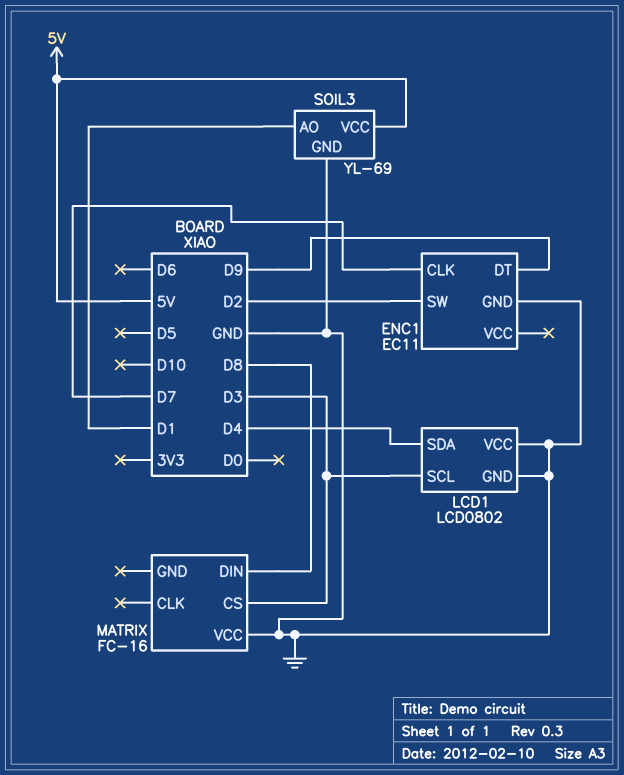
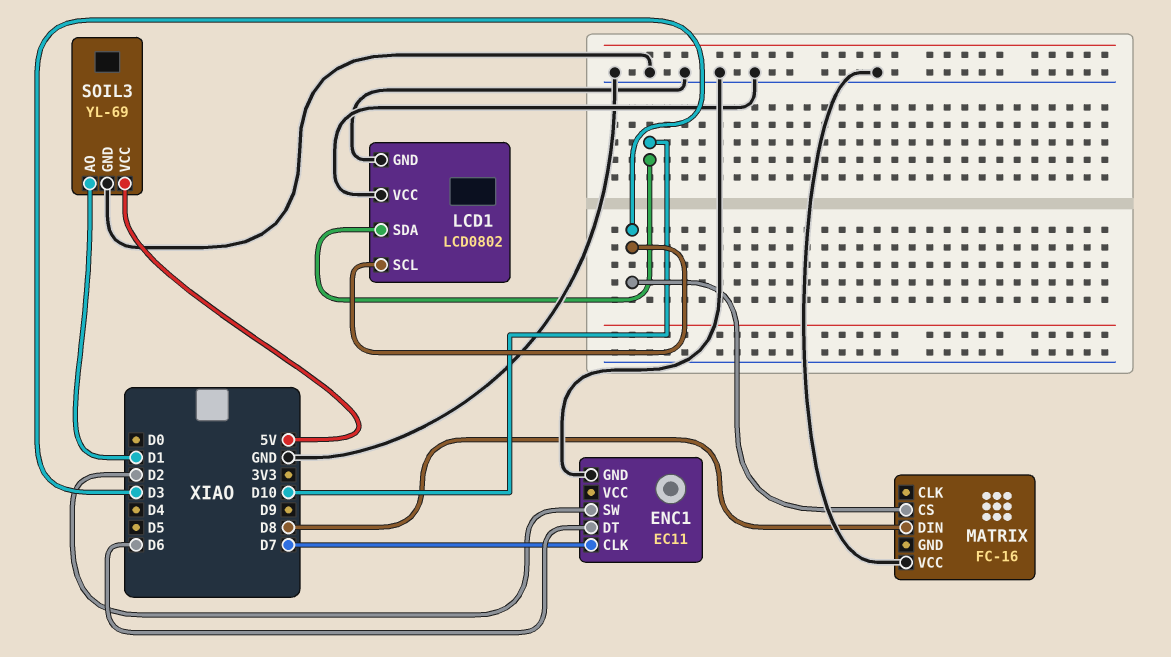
ENC1 pin DT: D9 -> D6
LCD1 pin SDA: D4 -> D10

